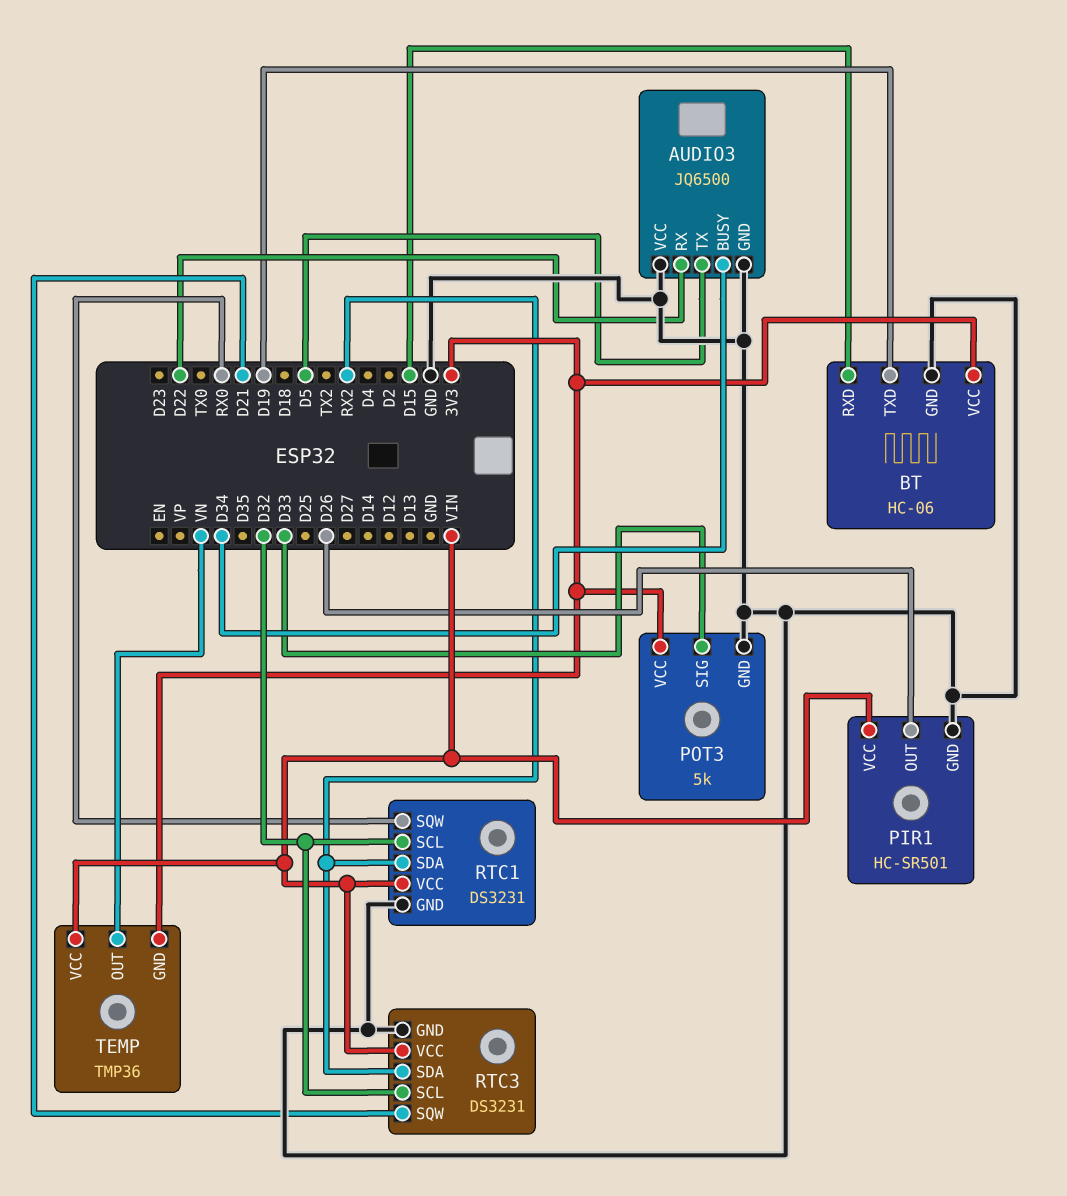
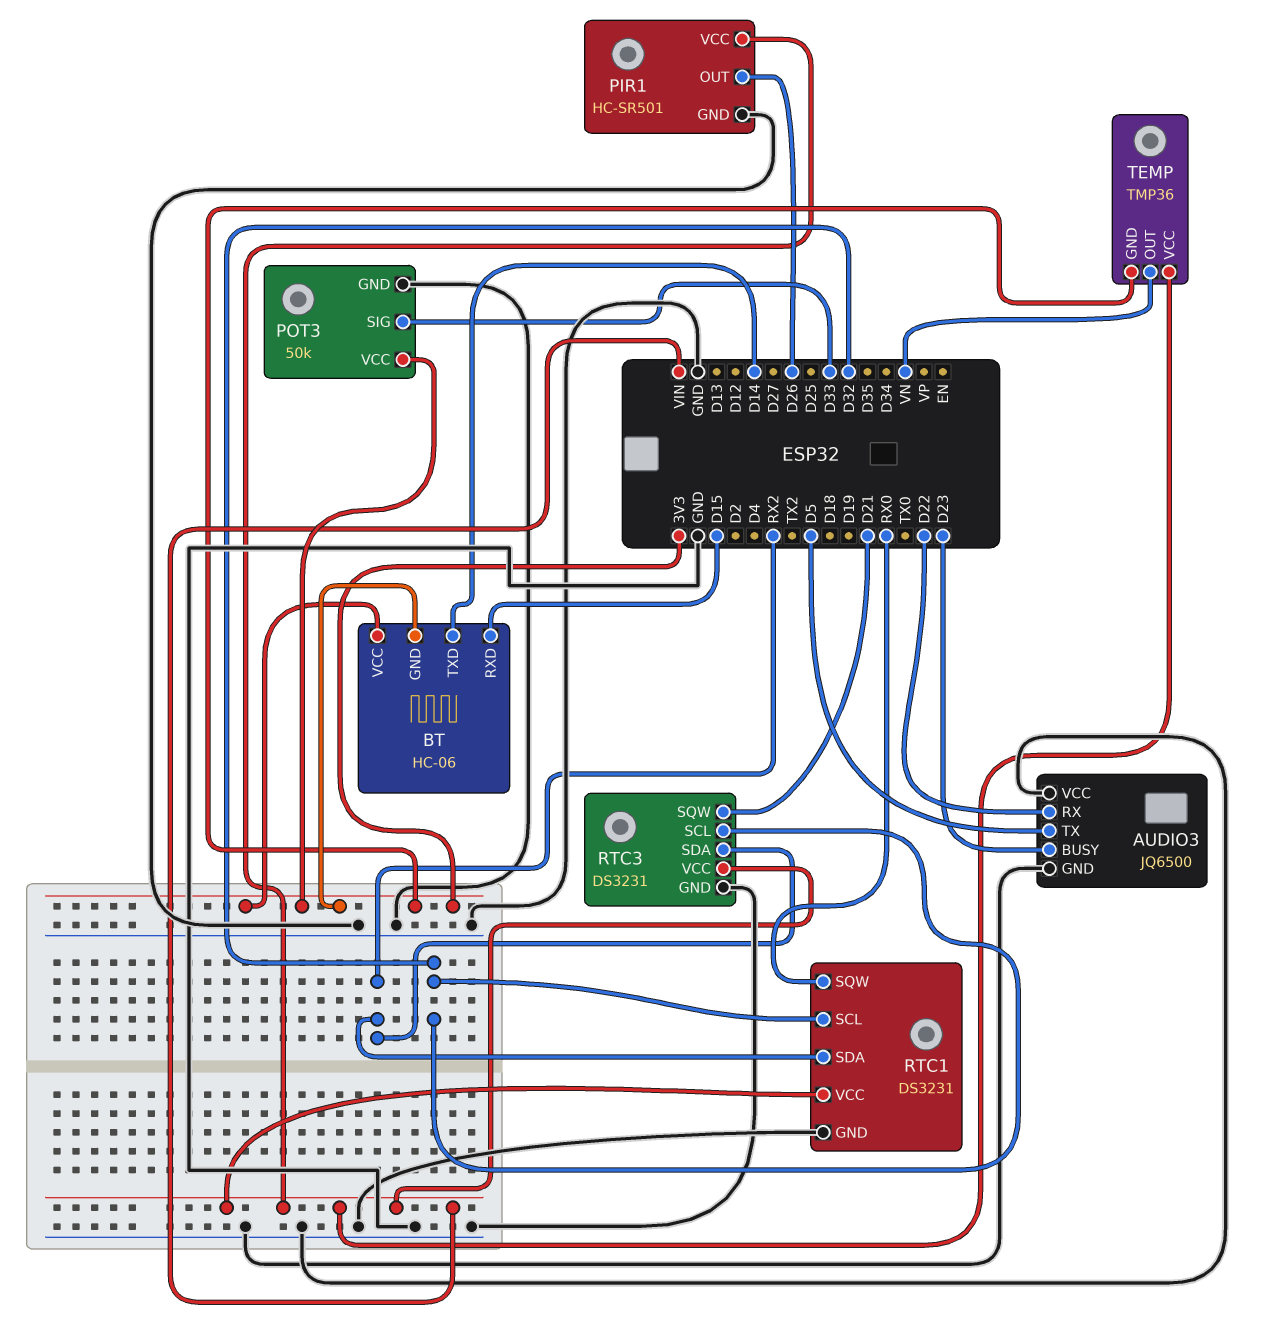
AUDIO3 pin BUSY: D34 -> D23
BT pin GND: GND -> 3V3
BT pin TXD: D19 -> D14
POT3: 5k -> 50k

